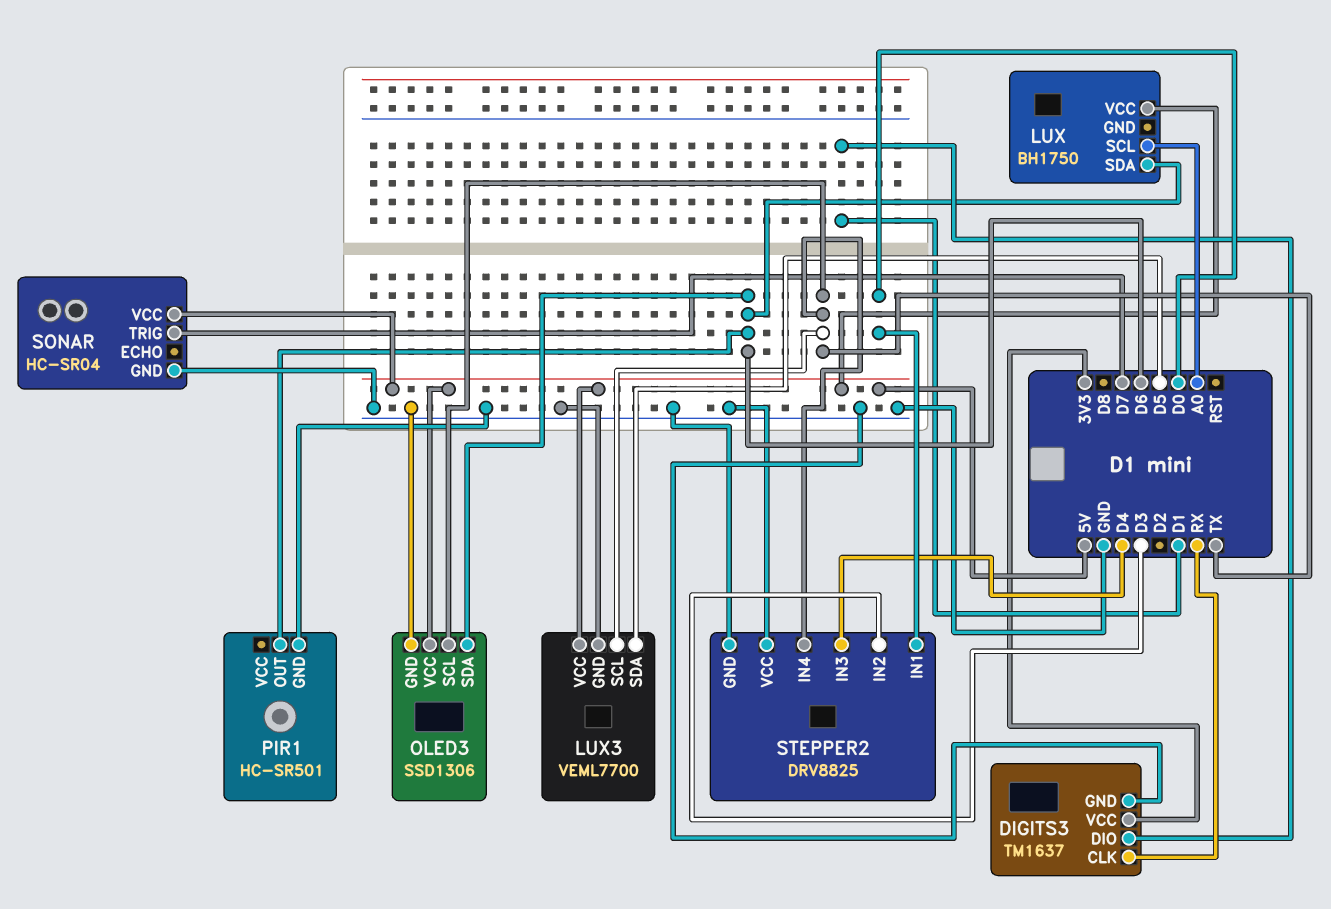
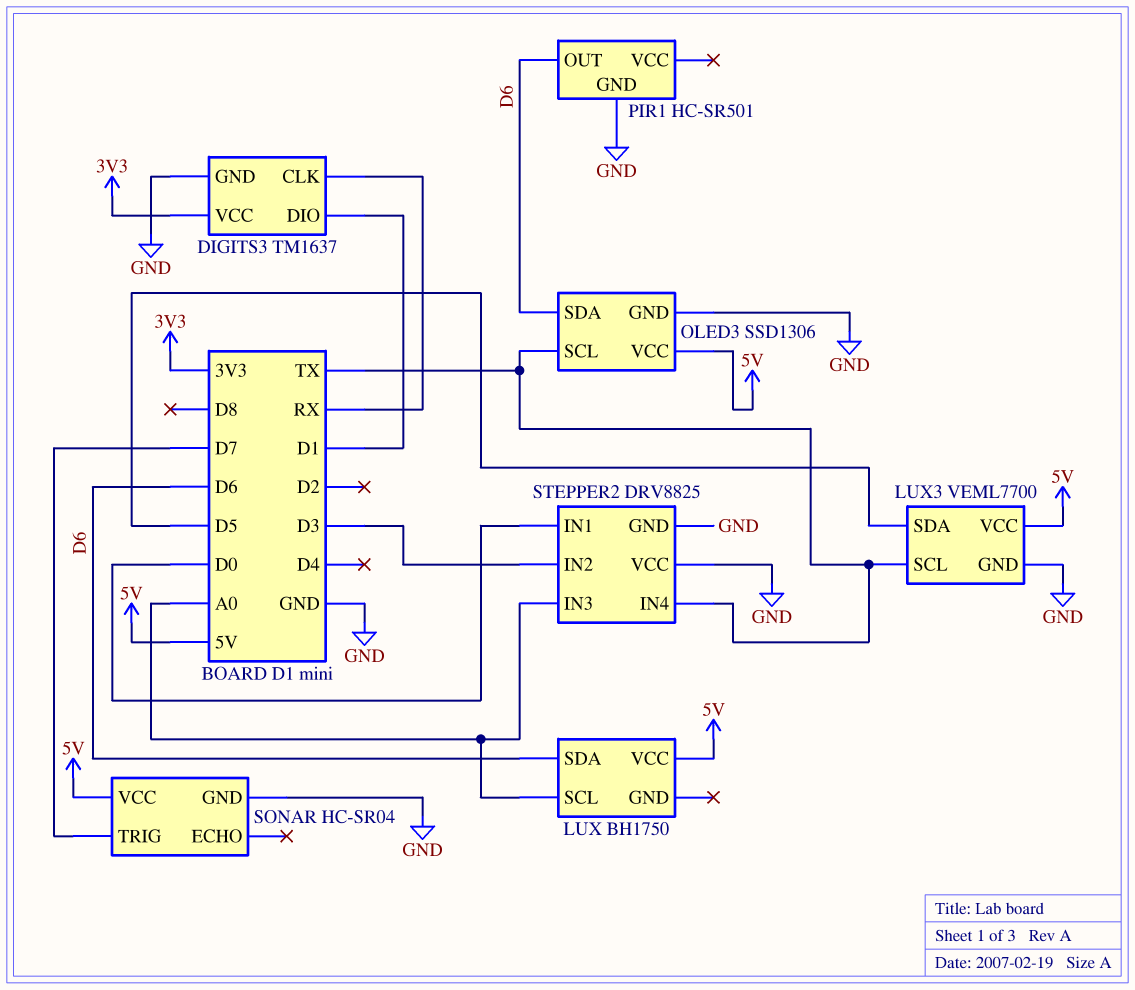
STEPPER2 pin IN3: D4 -> A0

